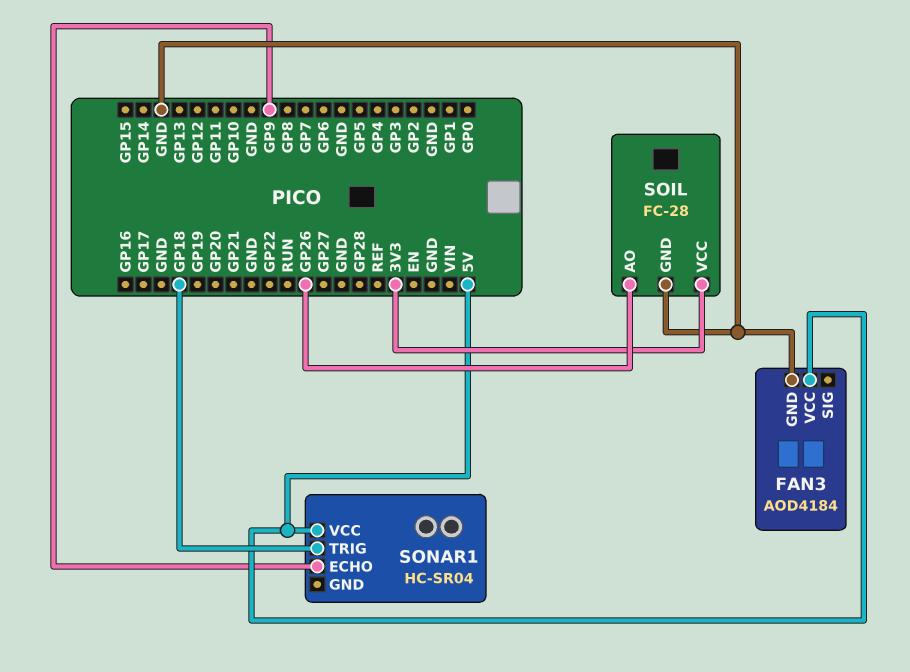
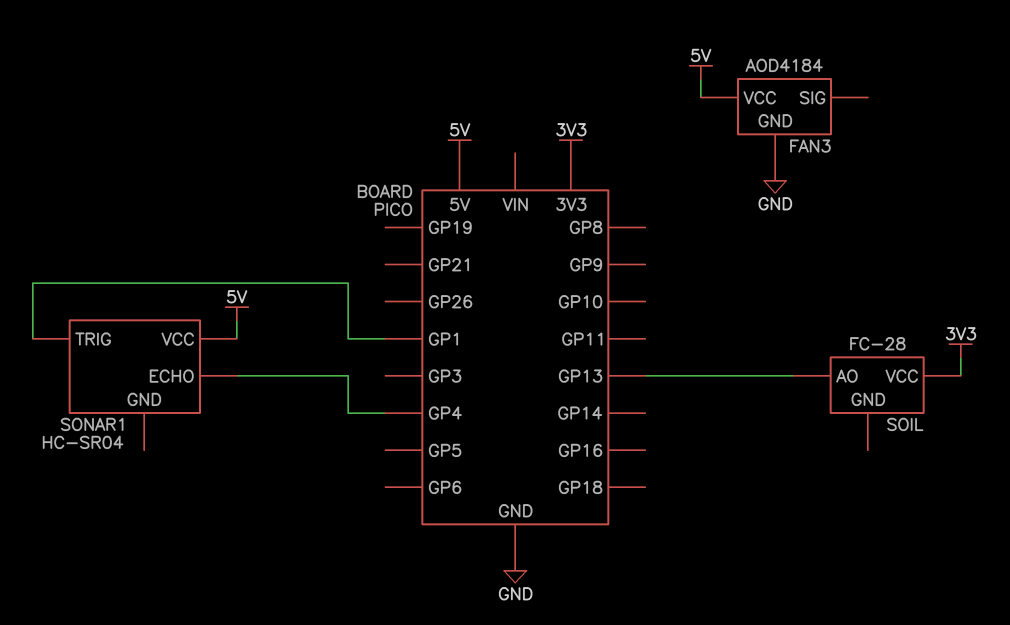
SOIL pin AO: GP26 -> GP13
SOIL pin GND: GND -> none
SONAR1 pin ECHO: GP9 -> GP4
SONAR1 pin TRIG: GP18 -> GP1

